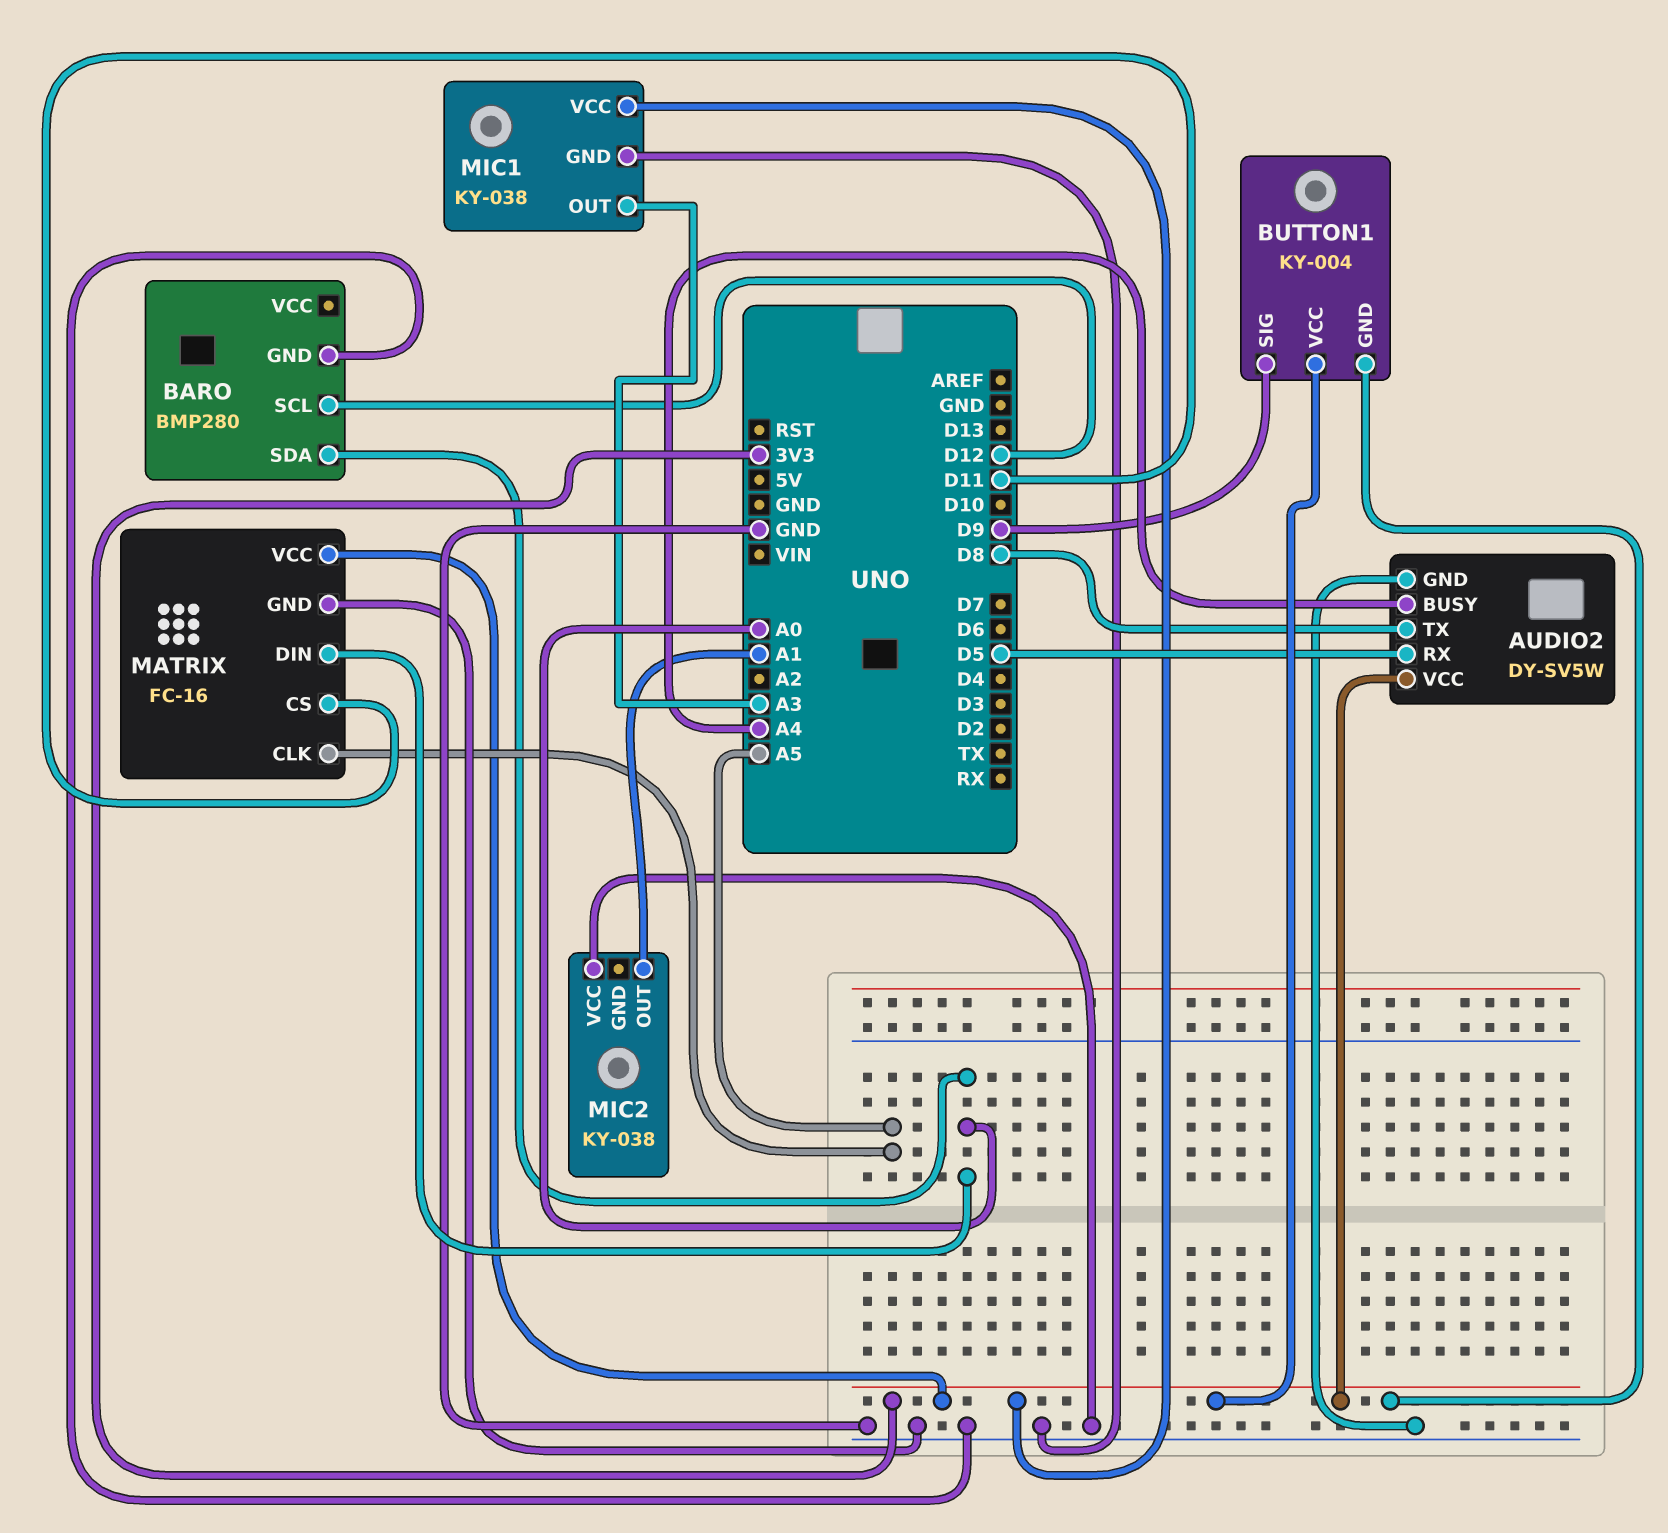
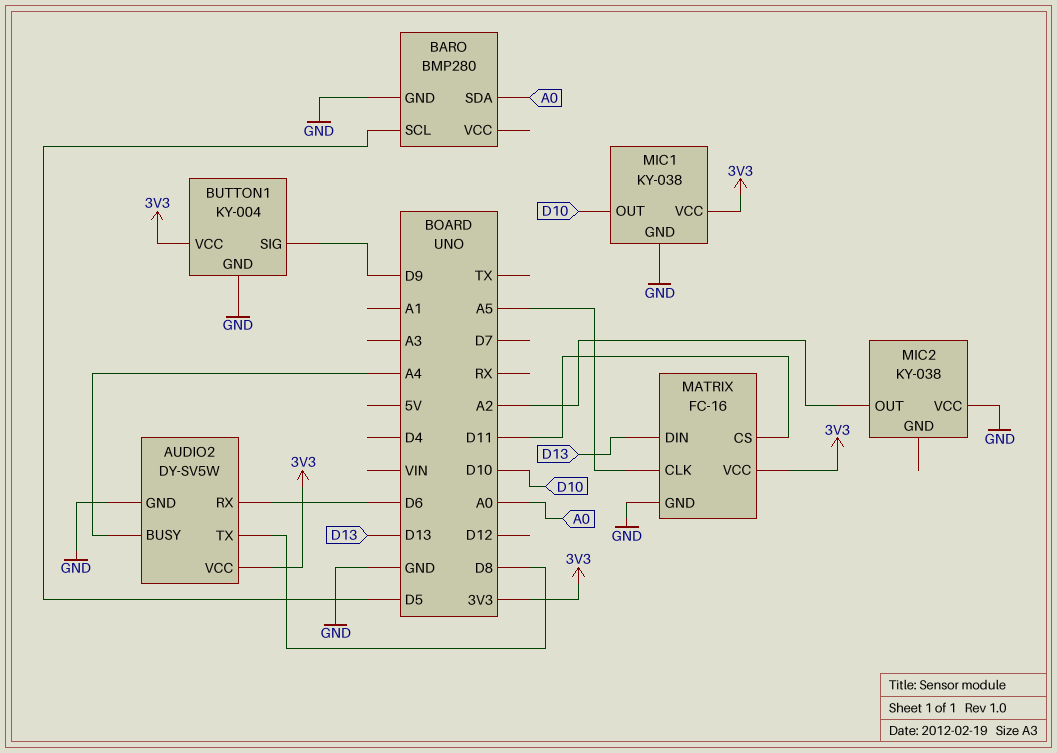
AUDIO2 pin RX: D5 -> D6
BARO pin SCL: D12 -> D5
BUTTON1 pin GND: 3V3 -> GND
MATRIX pin DIN: A0 -> D13
MIC1 pin OUT: A3 -> D10
MIC2 pin OUT: A1 -> A2

